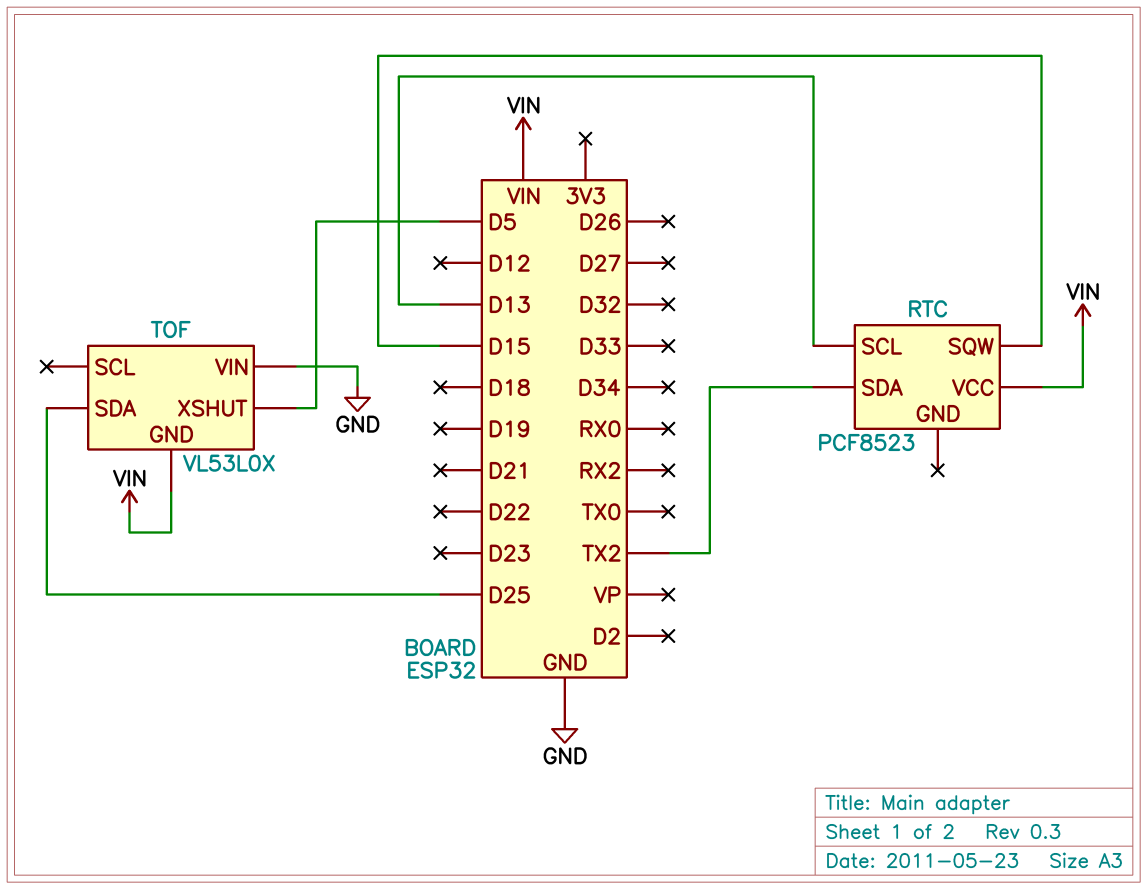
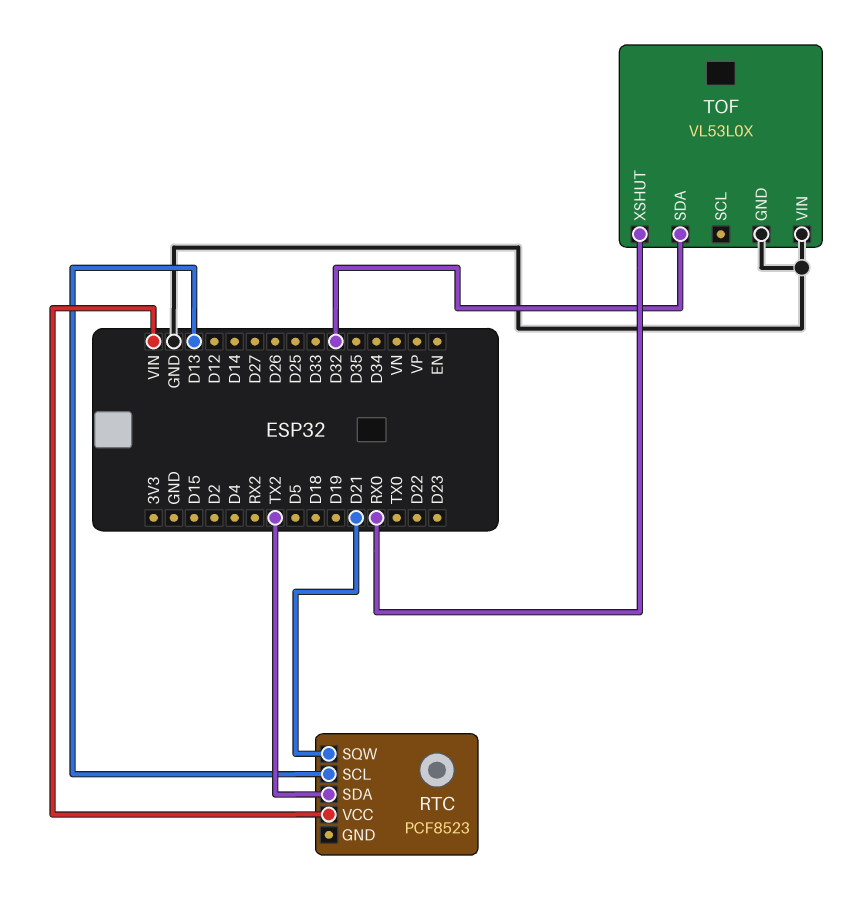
RTC pin SQW: D15 -> D21
TOF pin GND: VIN -> GND
TOF pin SDA: D25 -> D32
TOF pin XSHUT: D5 -> RX0

